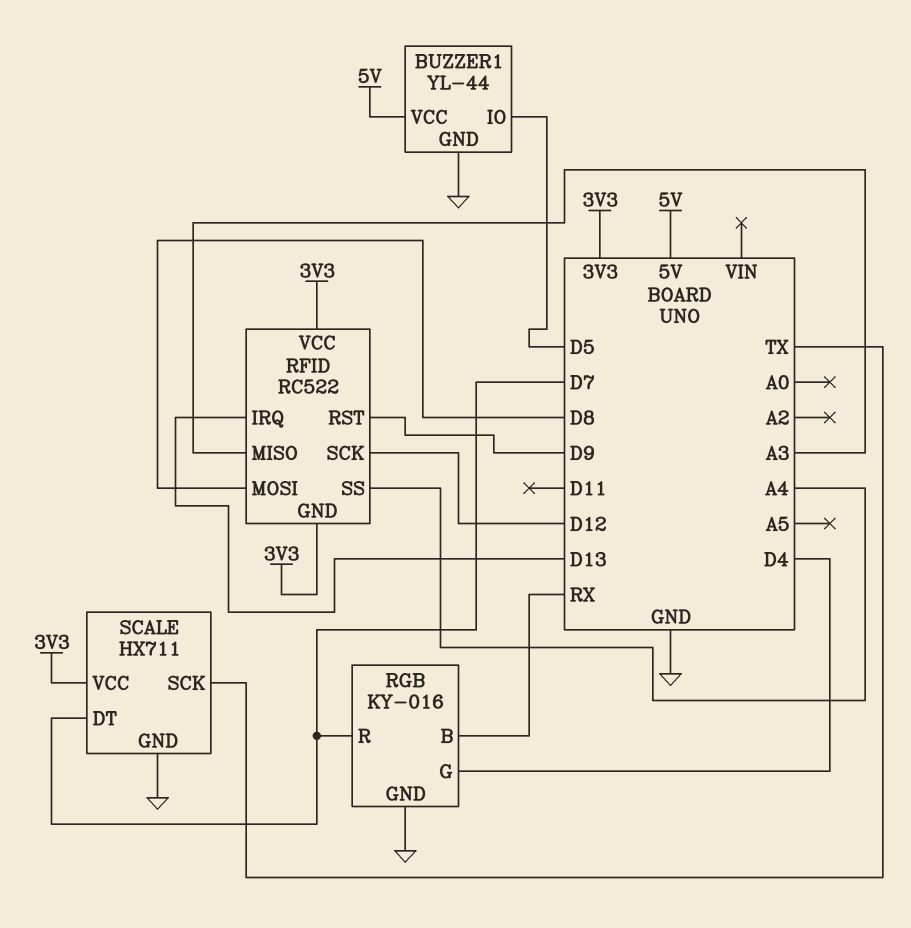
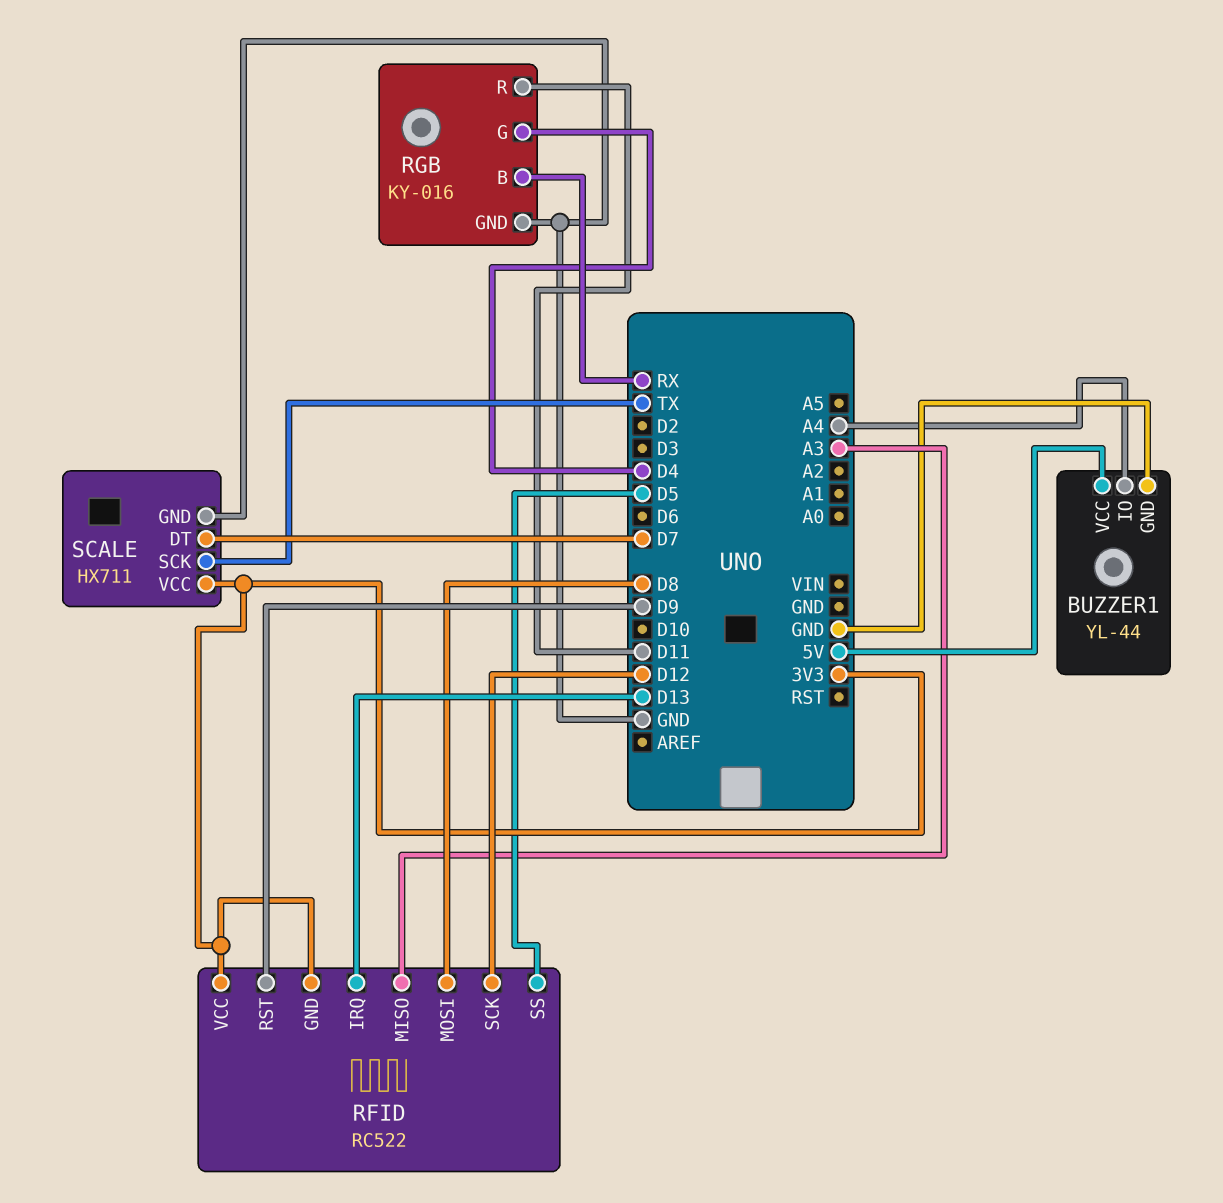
BUZZER1 pin IO: D5 -> A4
RFID pin SS: A4 -> D5
RGB pin R: D7 -> D11

